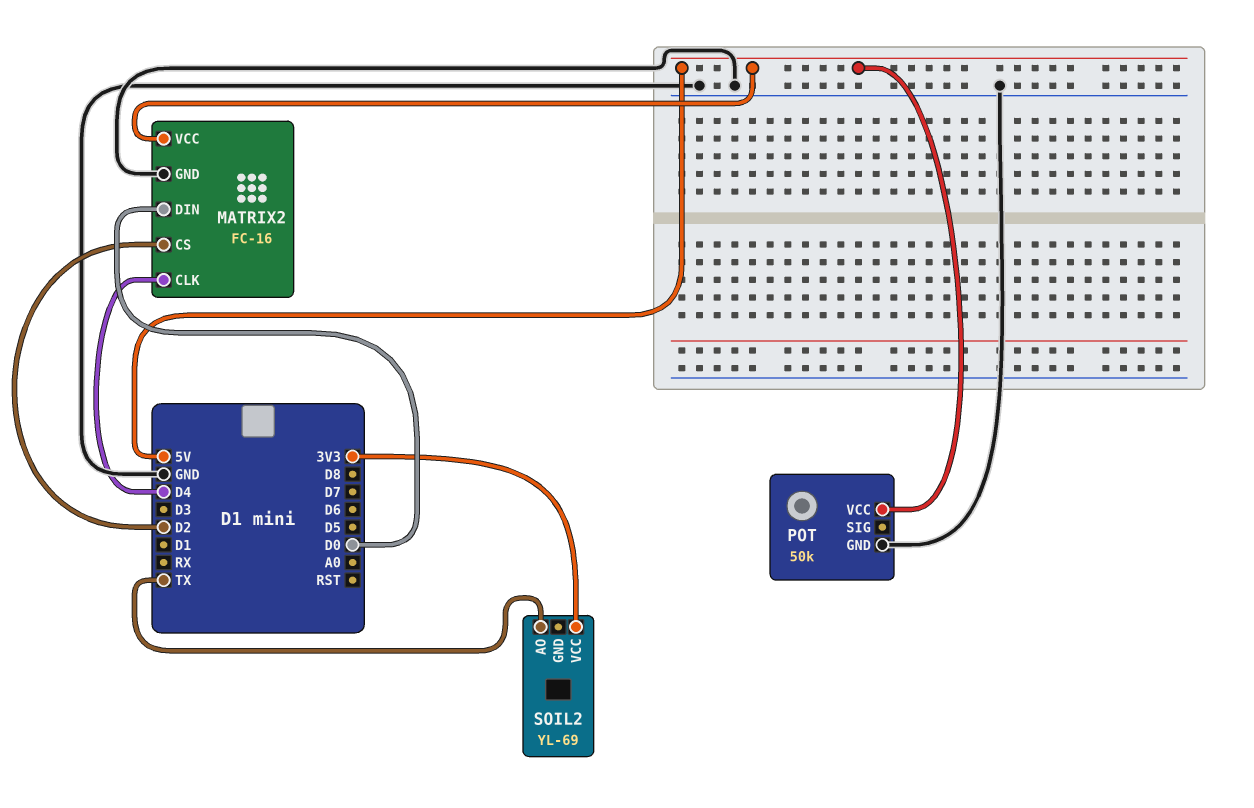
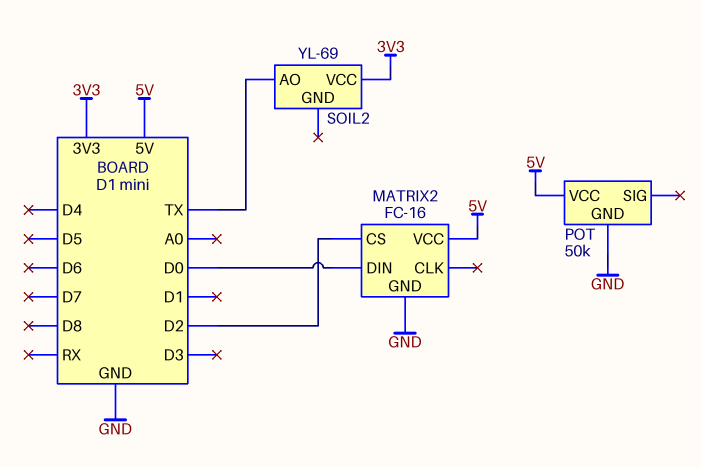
MATRIX2 pin CLK: D4 -> none

